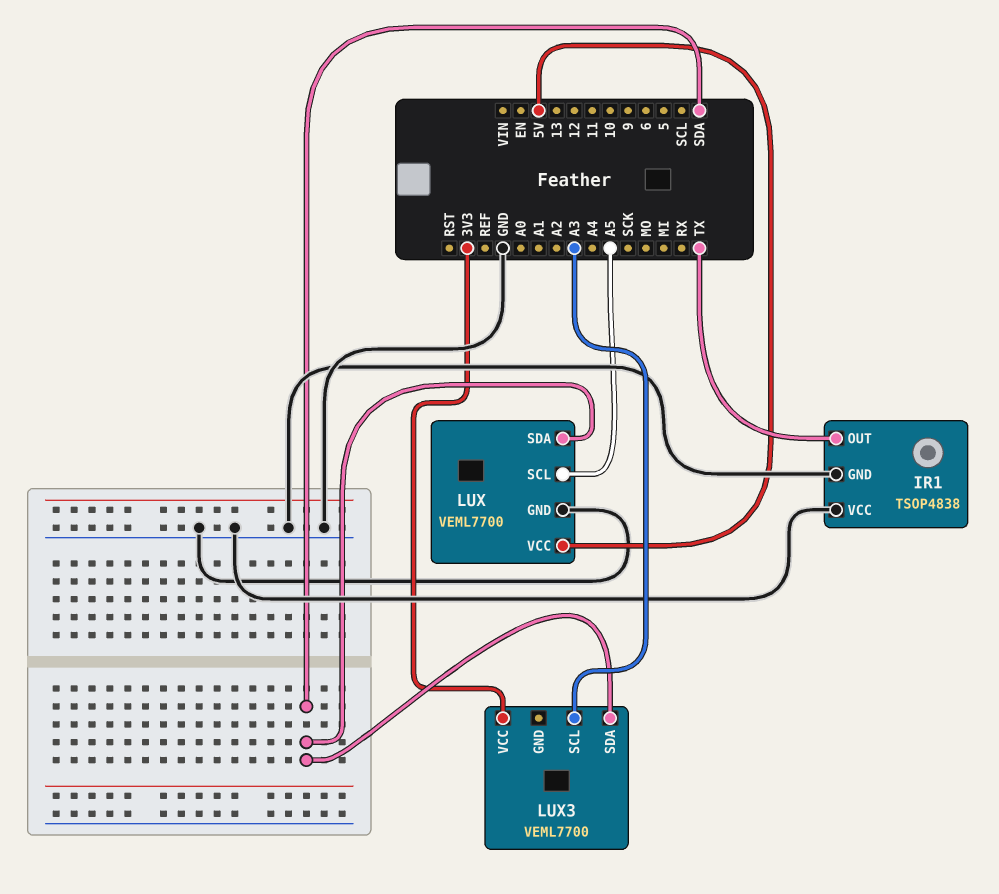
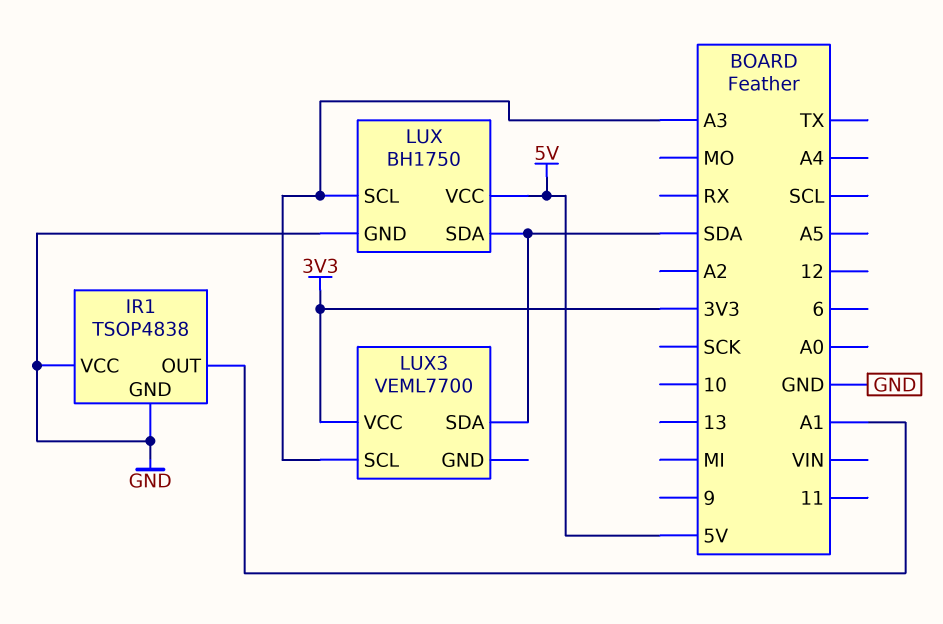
IR1 pin OUT: TX -> A1
LUX: VEML7700 -> BH1750
LUX pin SCL: A5 -> A3

